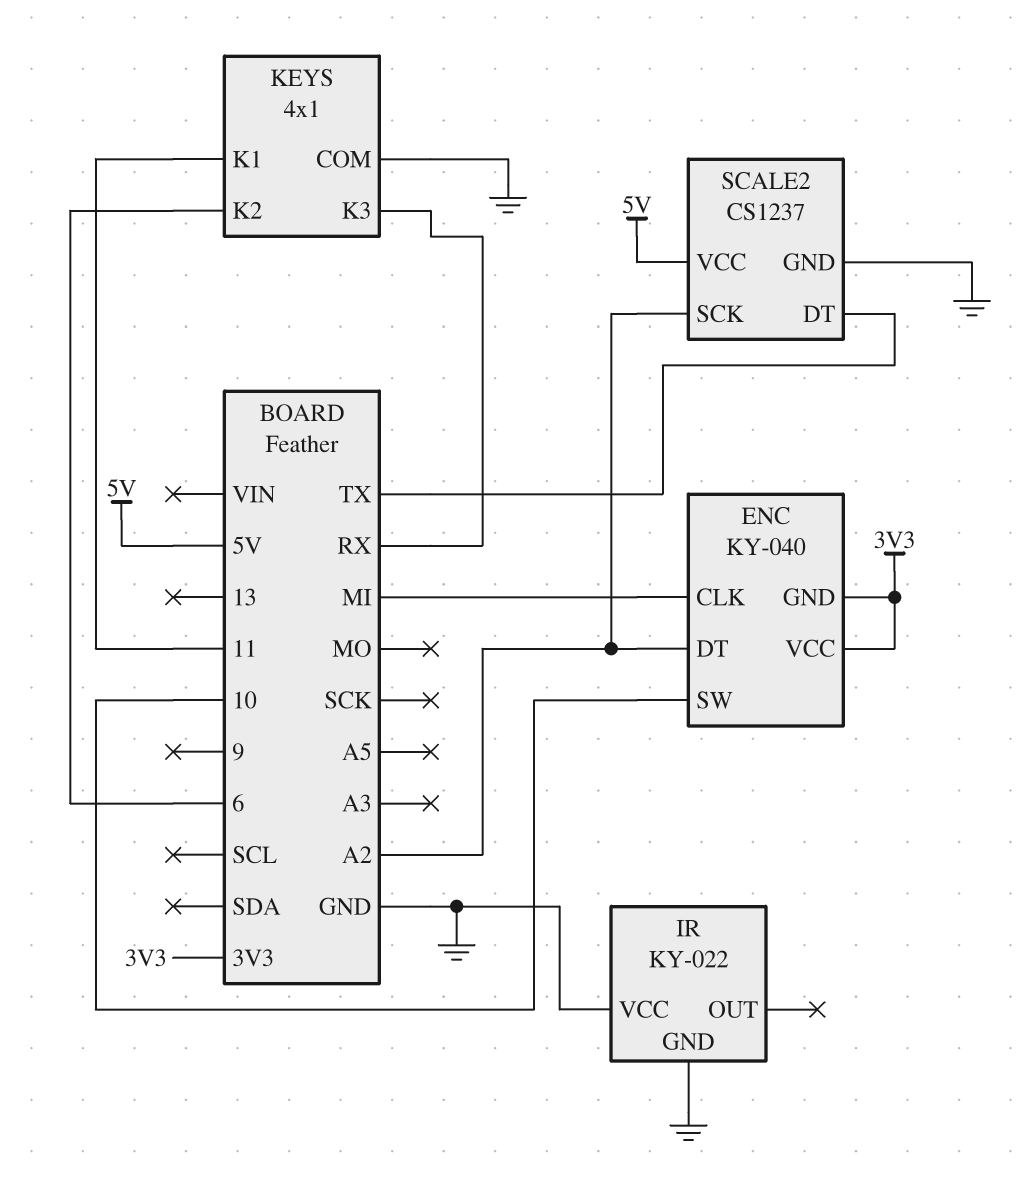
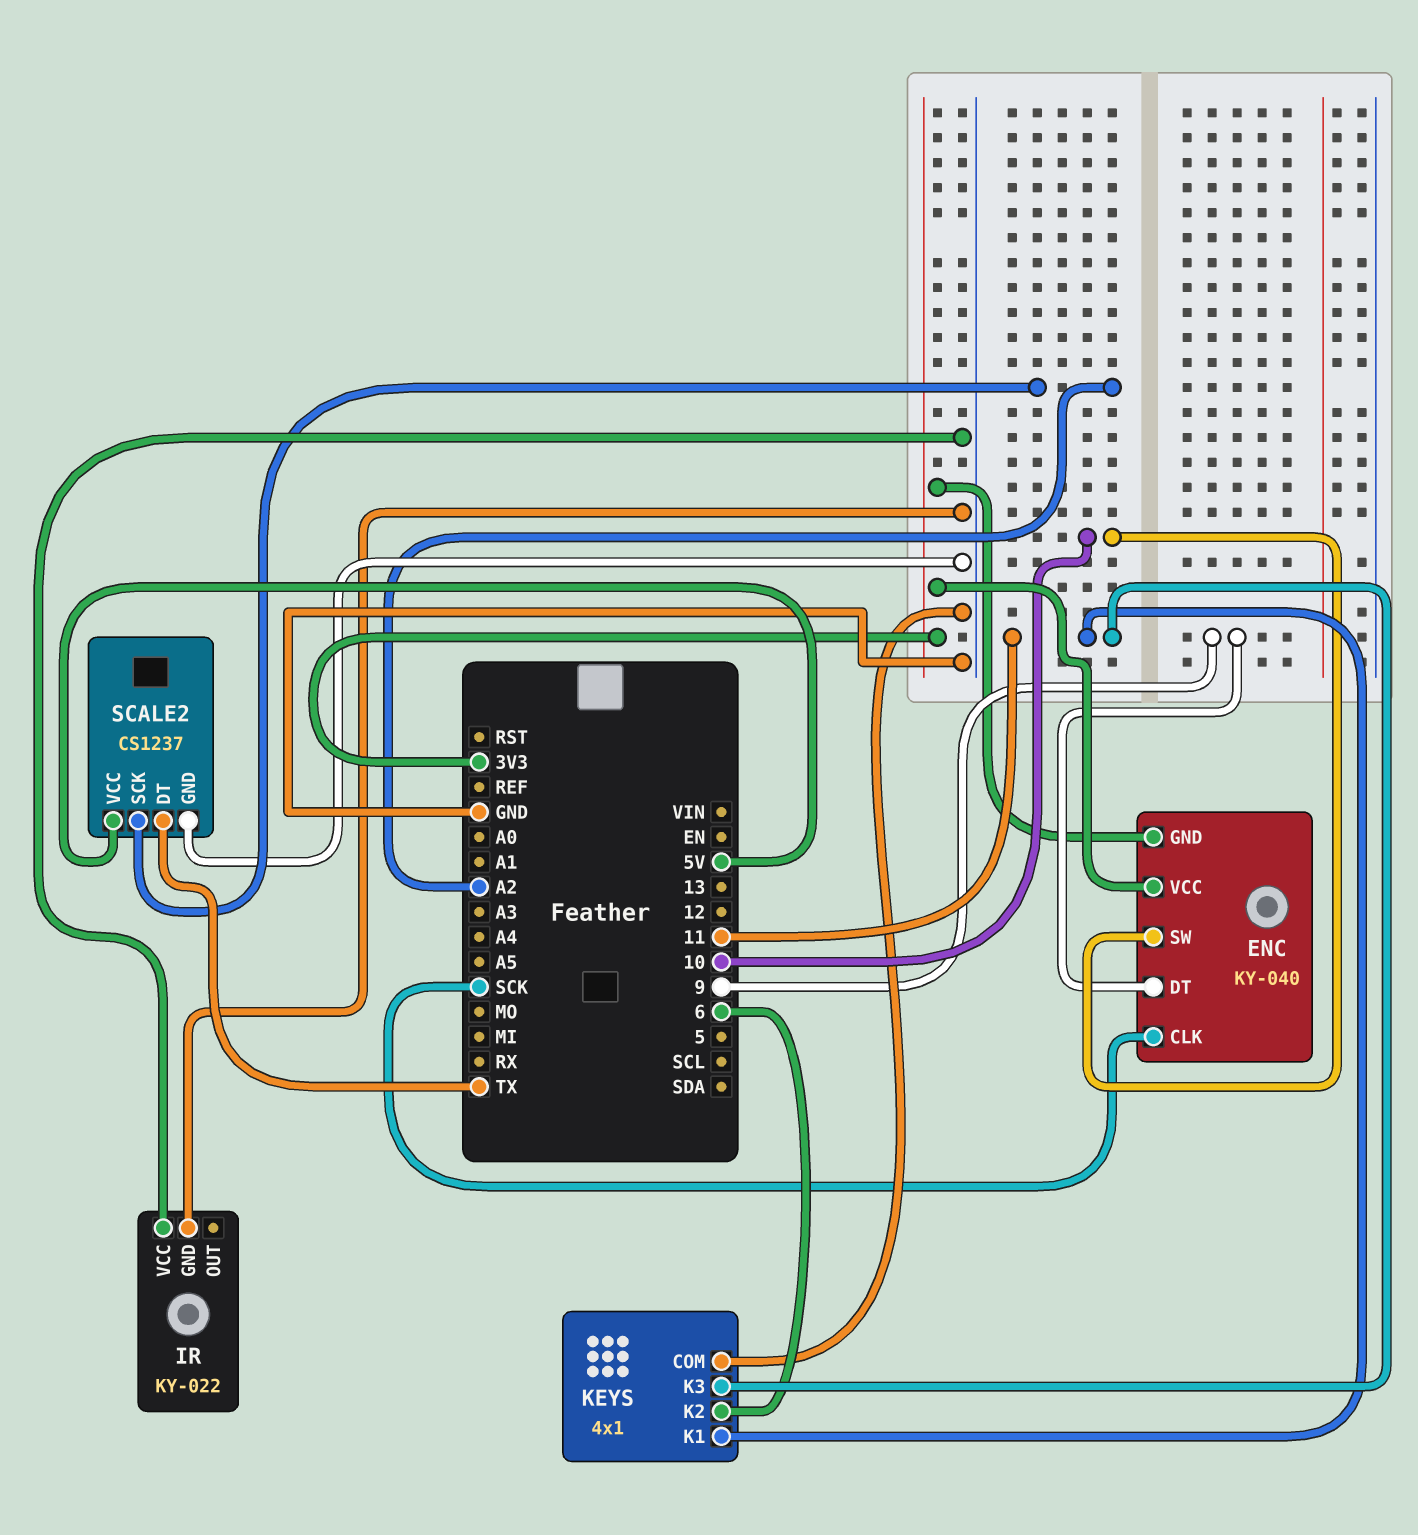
ENC pin CLK: MI -> SCK
ENC pin DT: A2 -> 9
KEYS pin K3: RX -> 11

